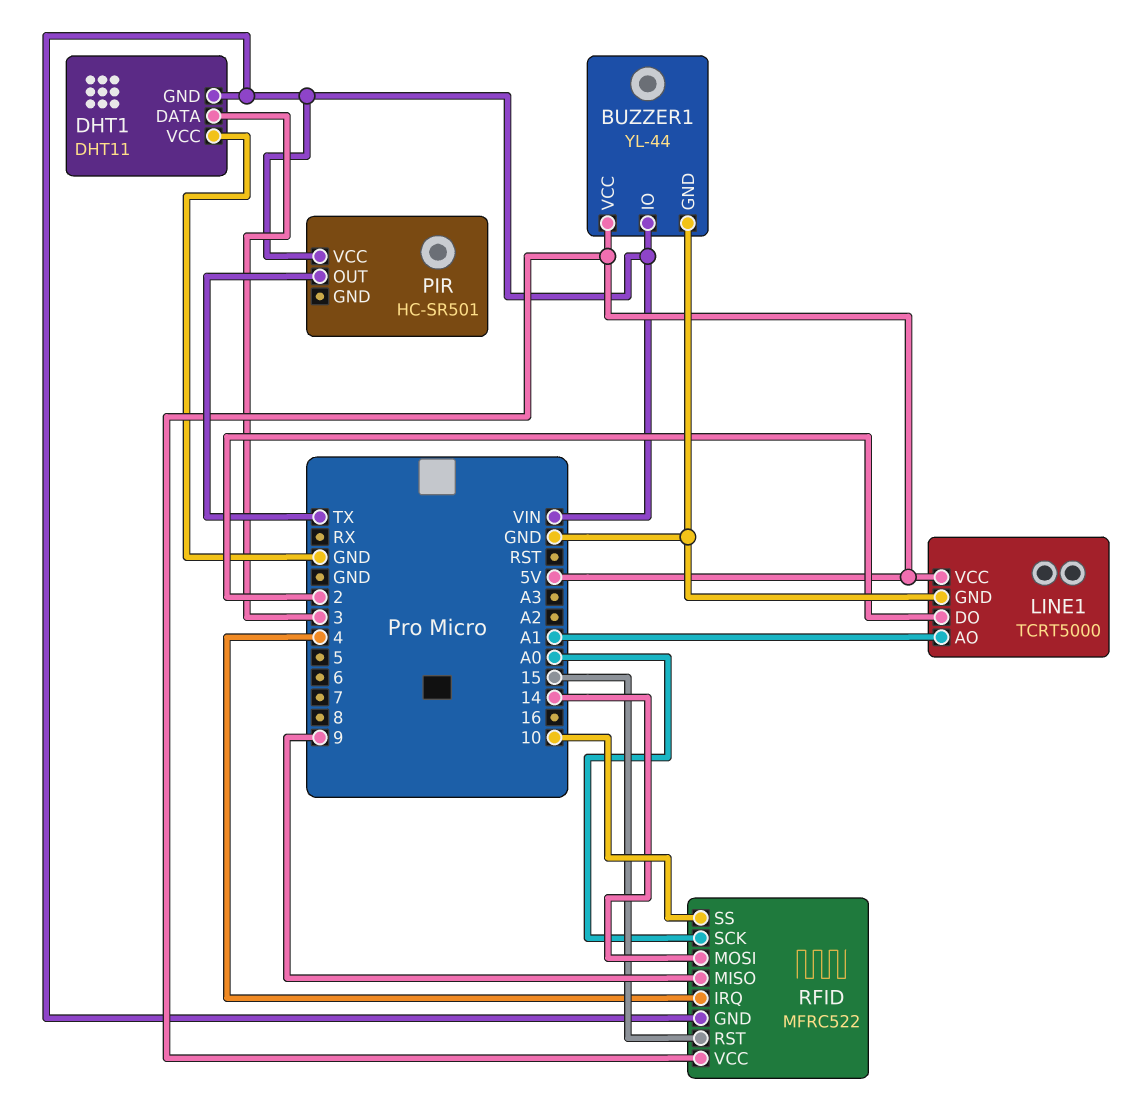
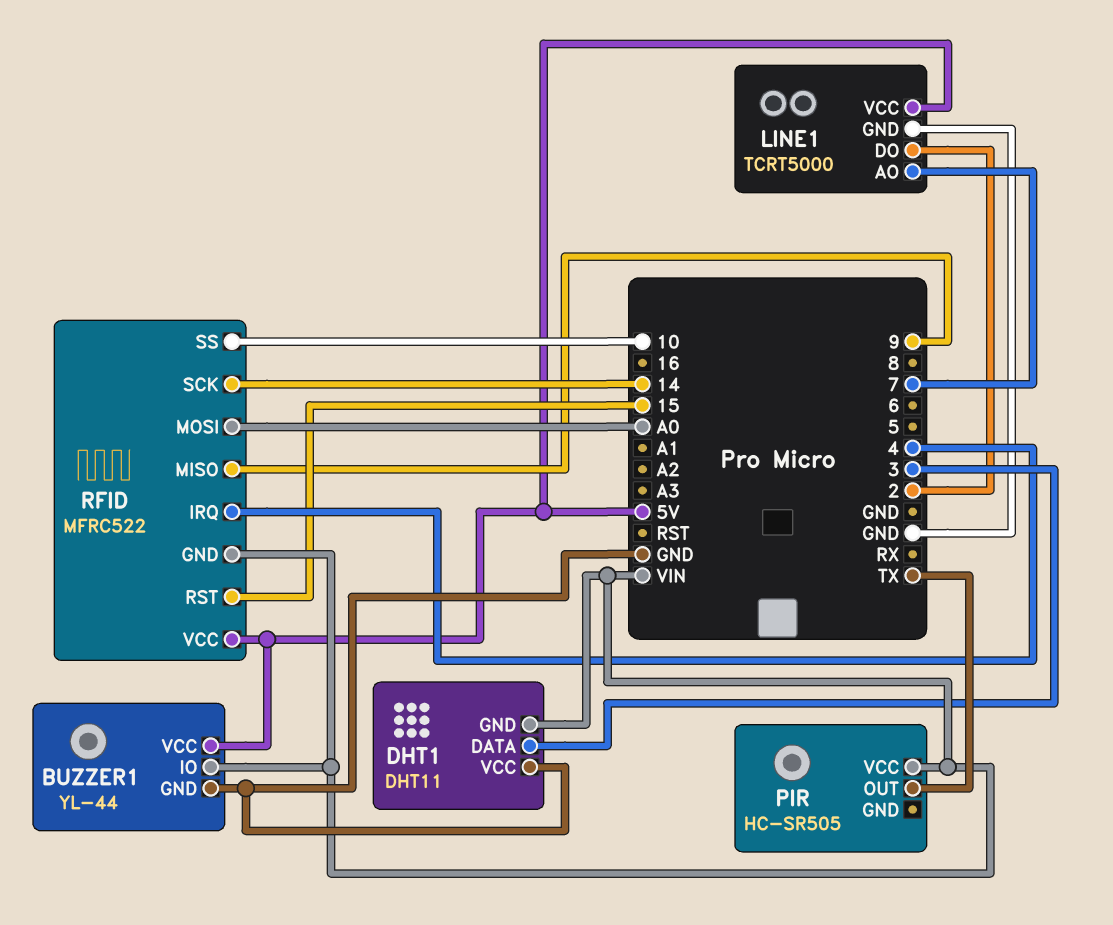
LINE1 pin AO: A1 -> 7
PIR: HC-SR501 -> HC-SR505
RFID pin MOSI: 14 -> A0
RFID pin SCK: A0 -> 14

